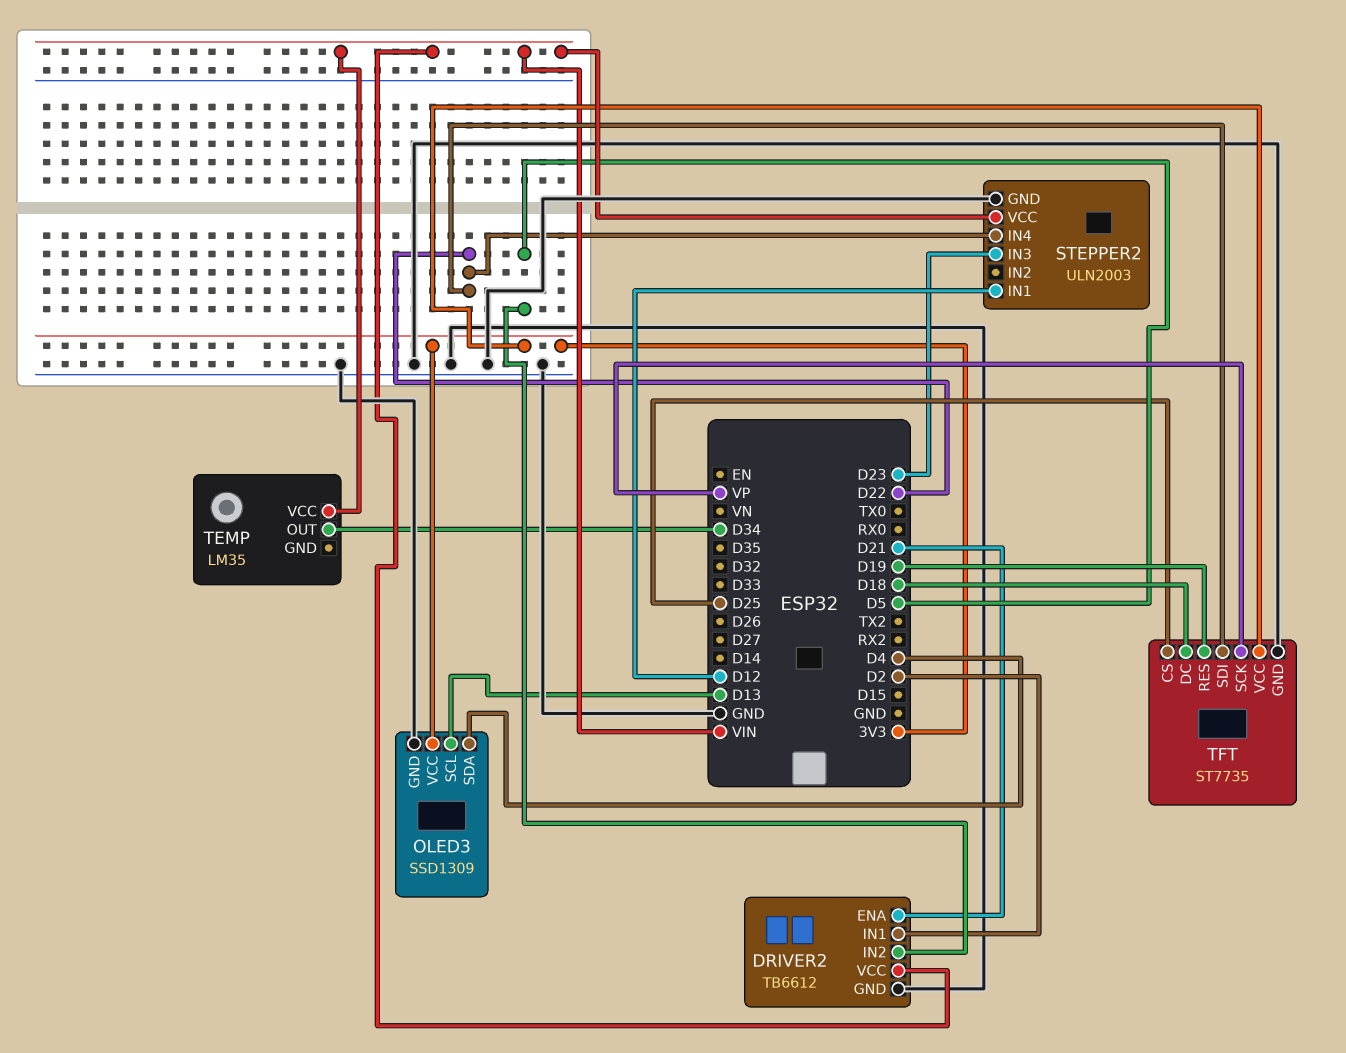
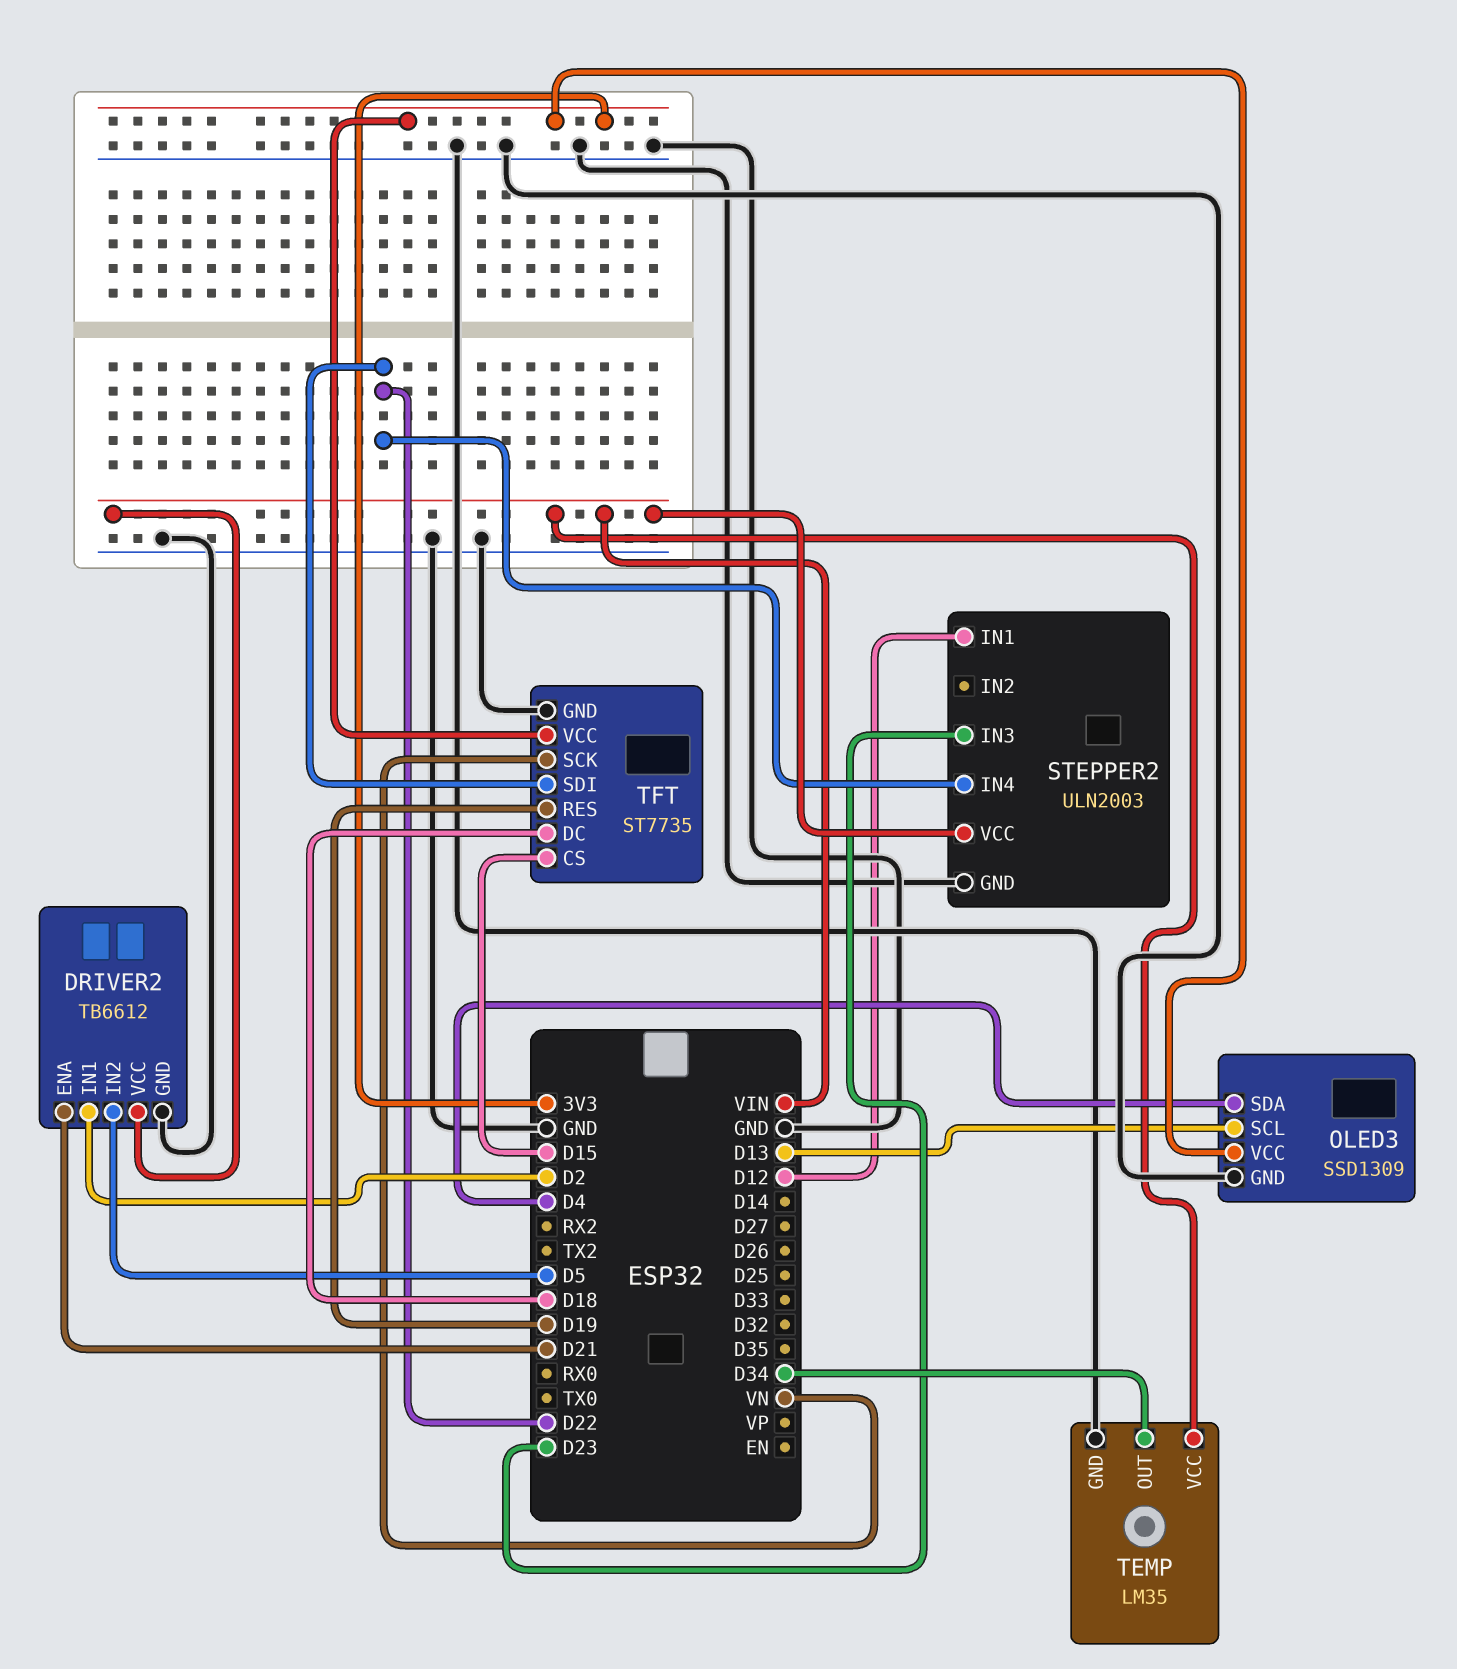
TEMP pin GND: none -> GND
TFT pin CS: D25 -> D15
TFT pin SCK: VP -> VN

